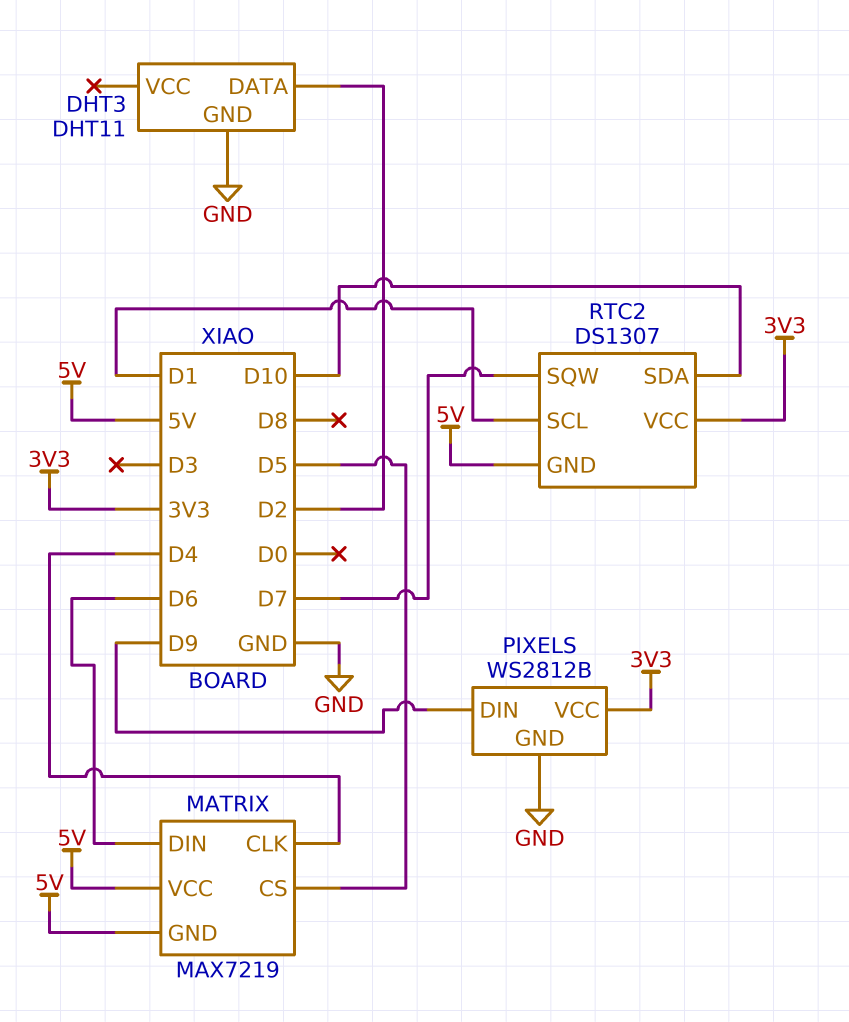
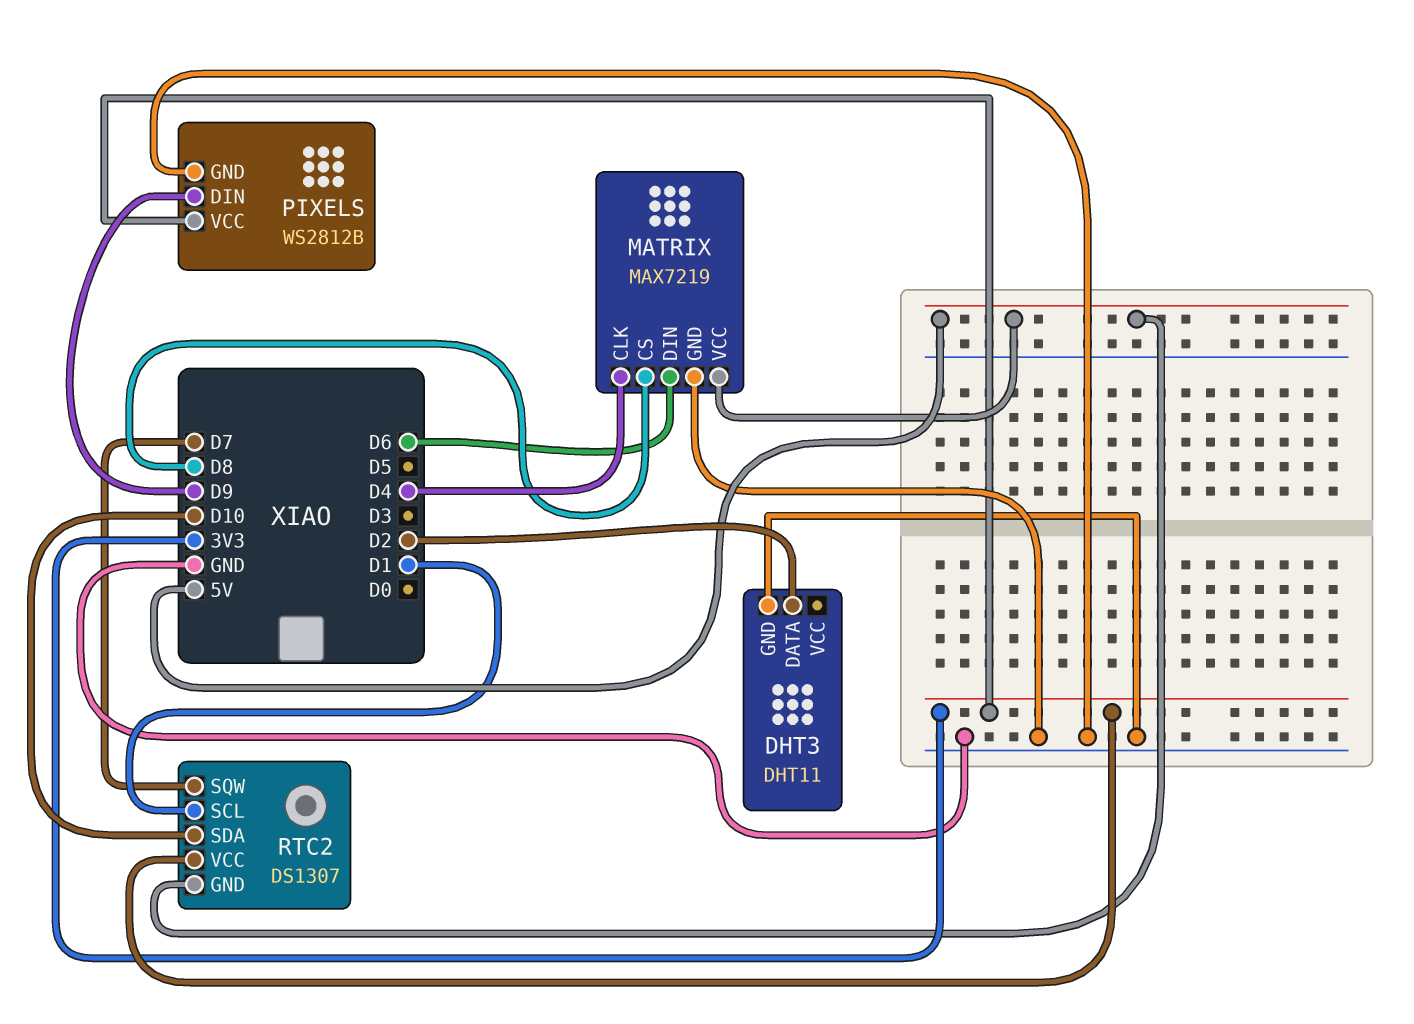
MATRIX pin CS: D5 -> D8
MATRIX pin GND: 5V -> GND

